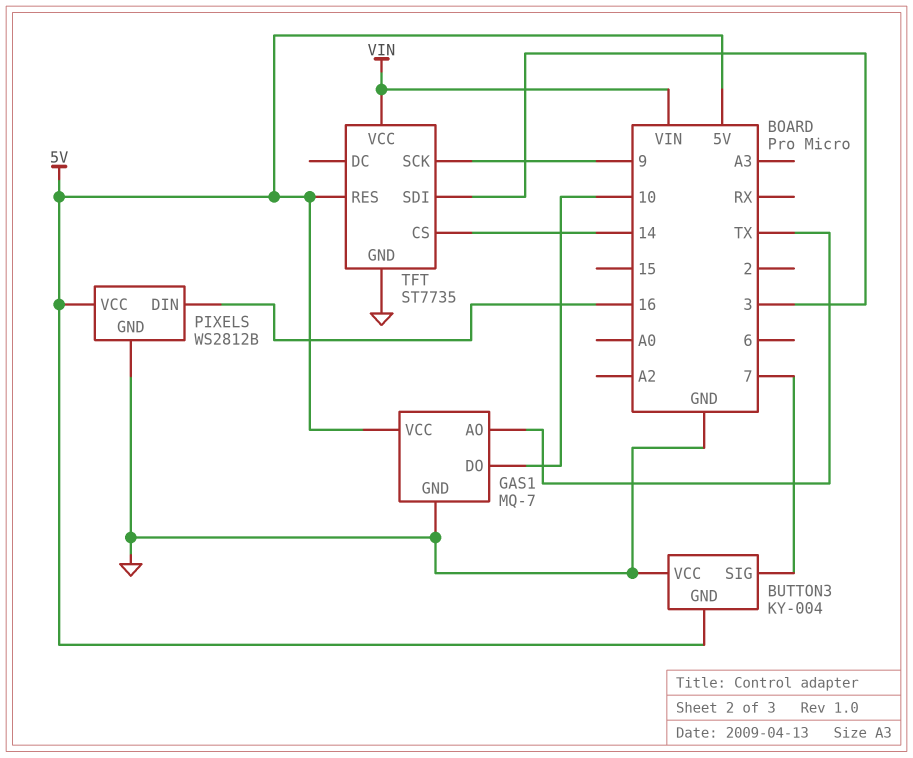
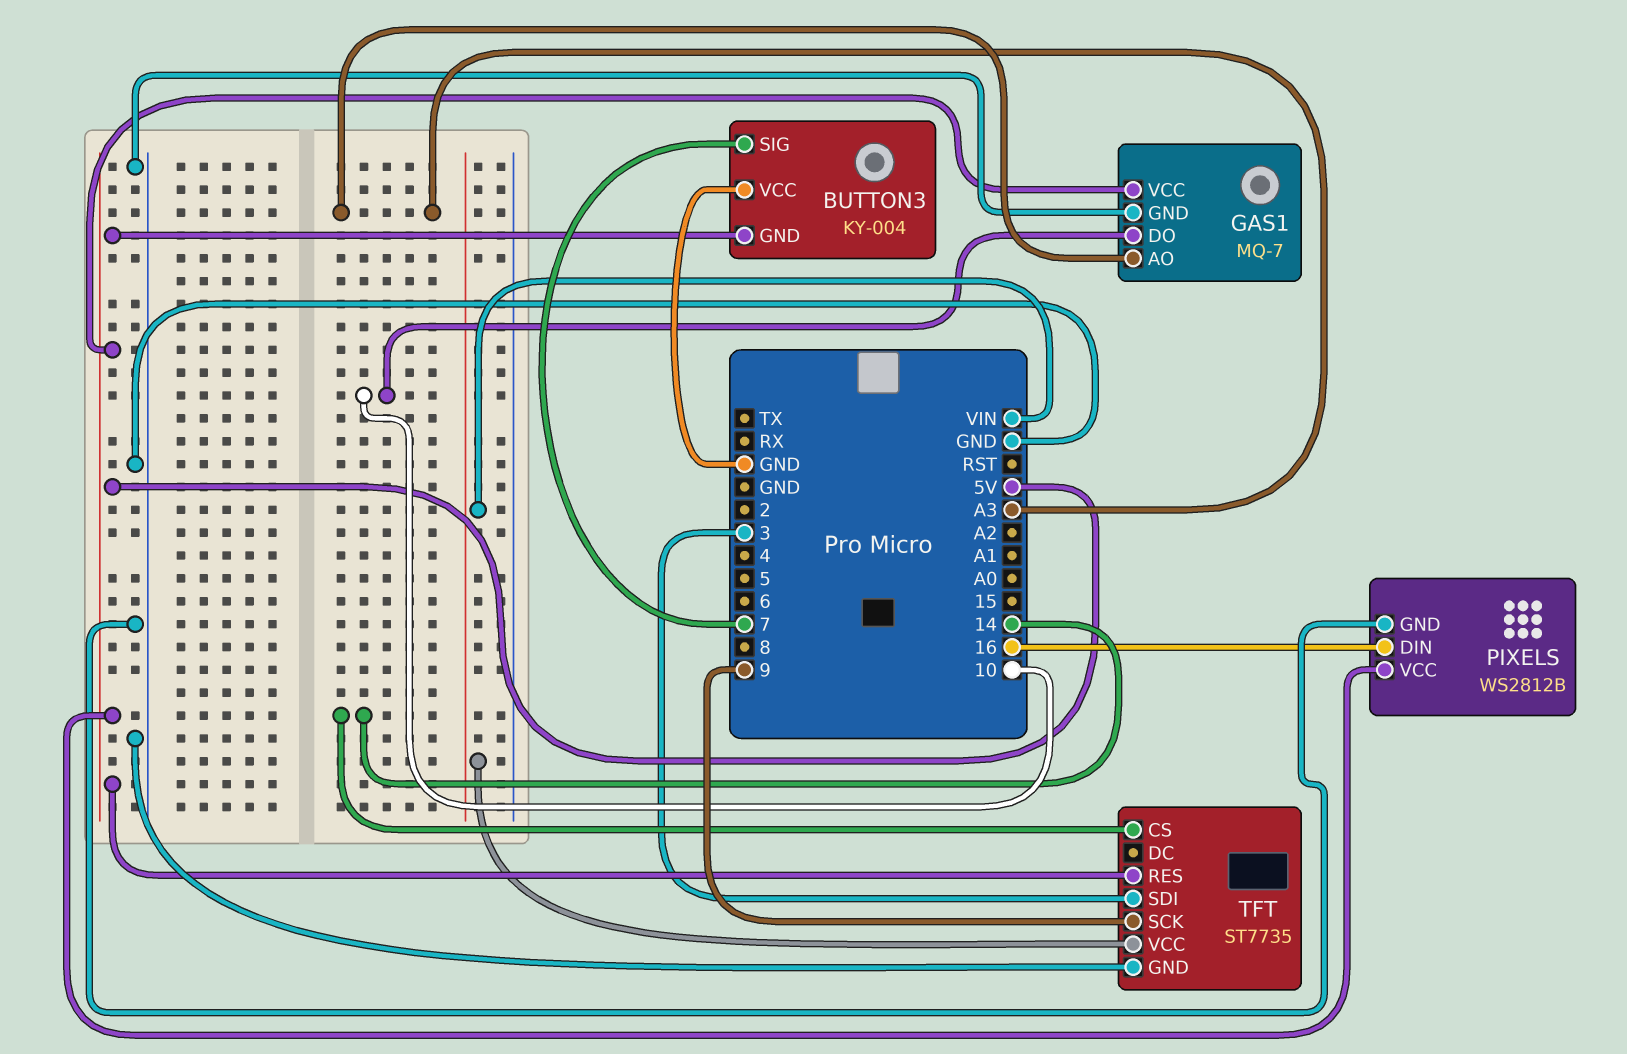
GAS1 pin AO: TX -> A3

